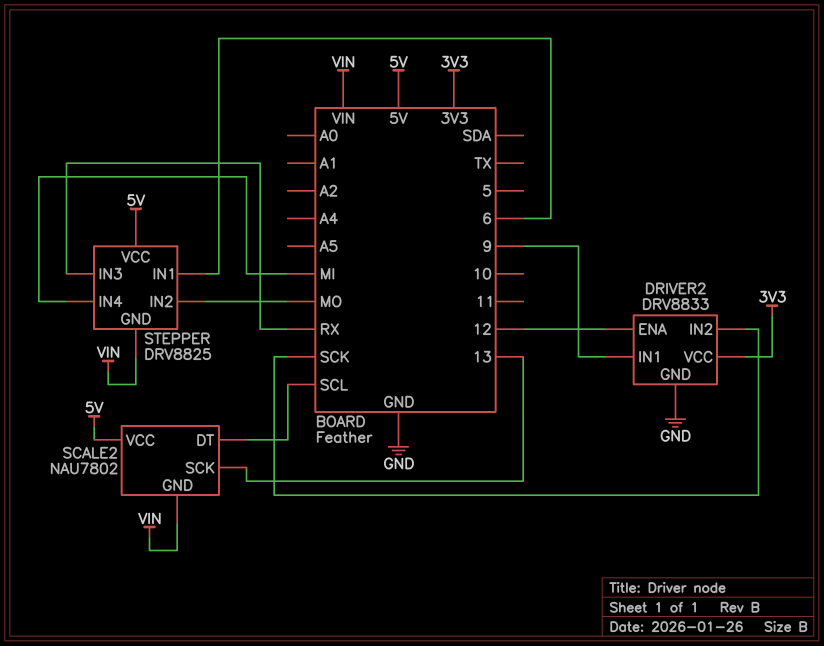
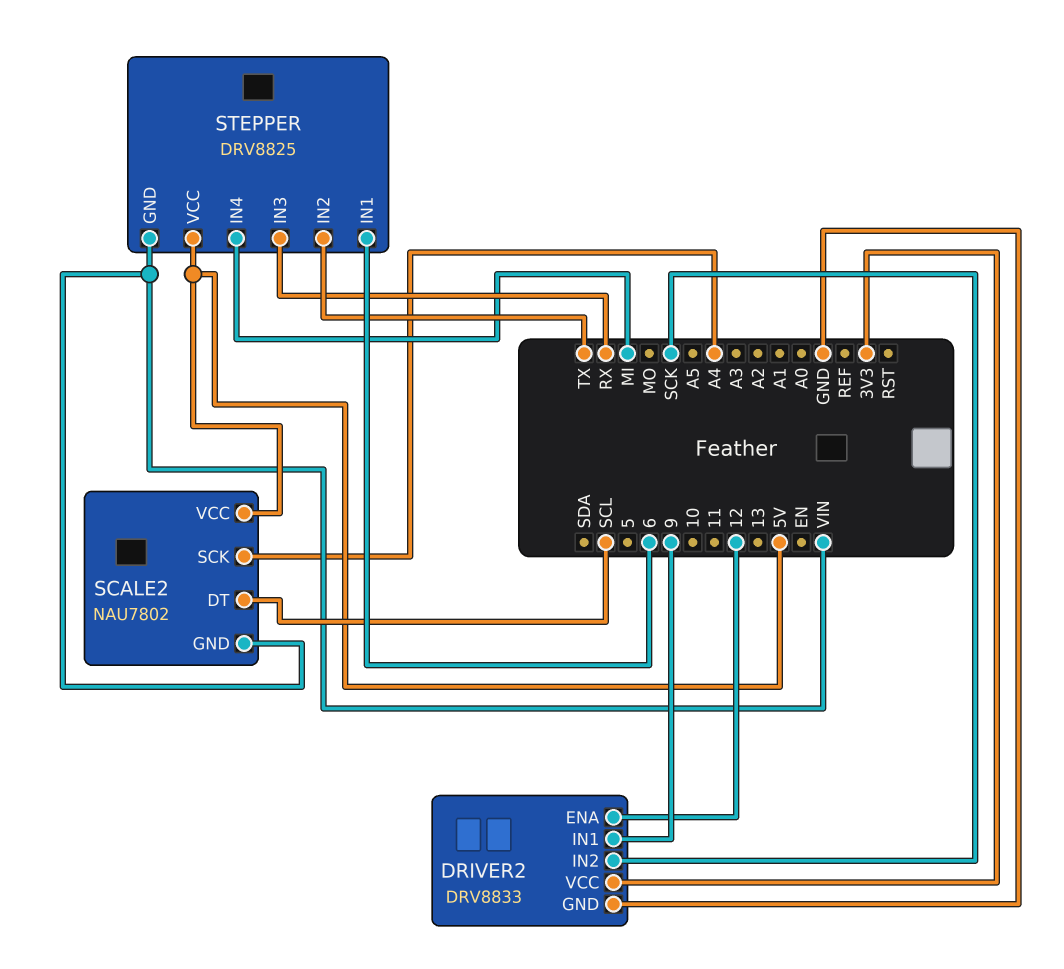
SCALE2 pin SCK: 13 -> A4
STEPPER pin IN2: MO -> TX

